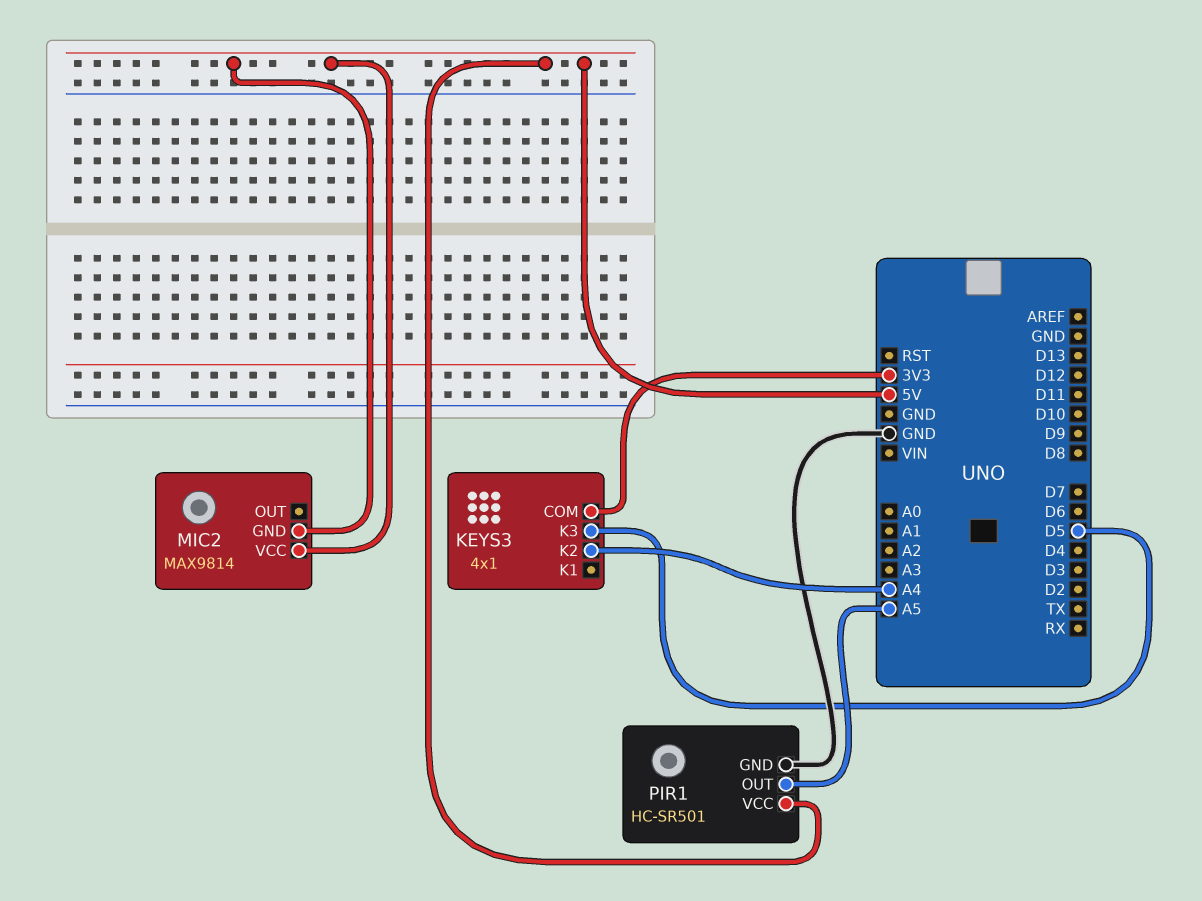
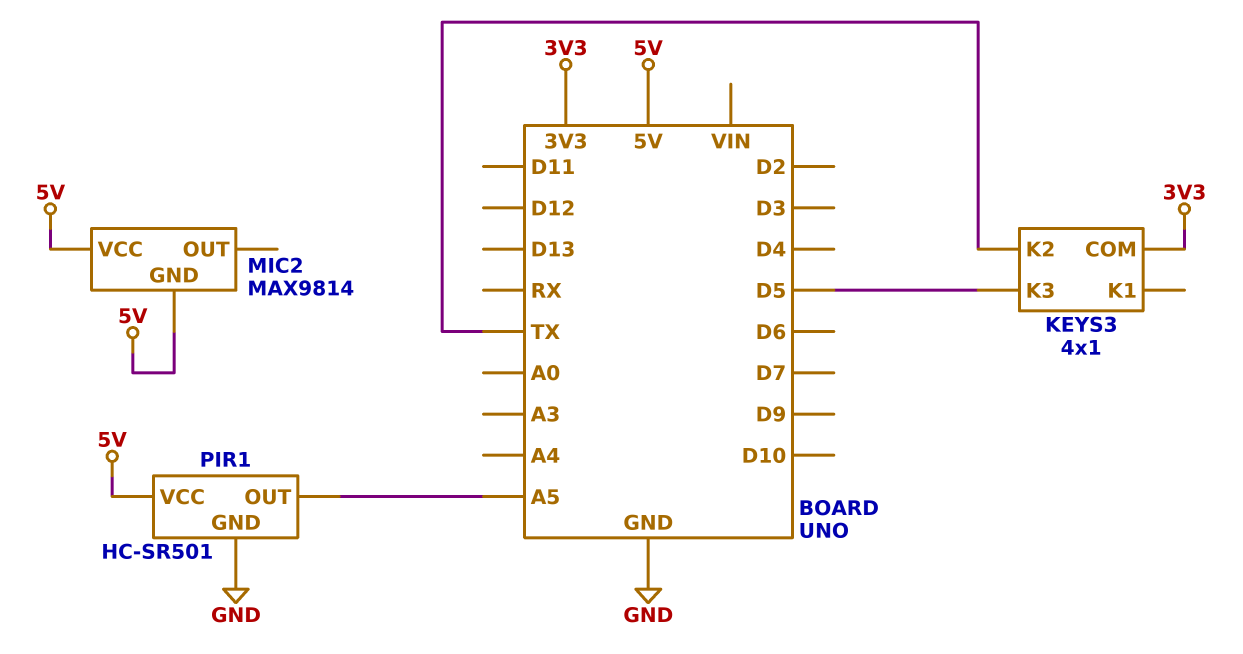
KEYS3 pin K2: A4 -> TX

